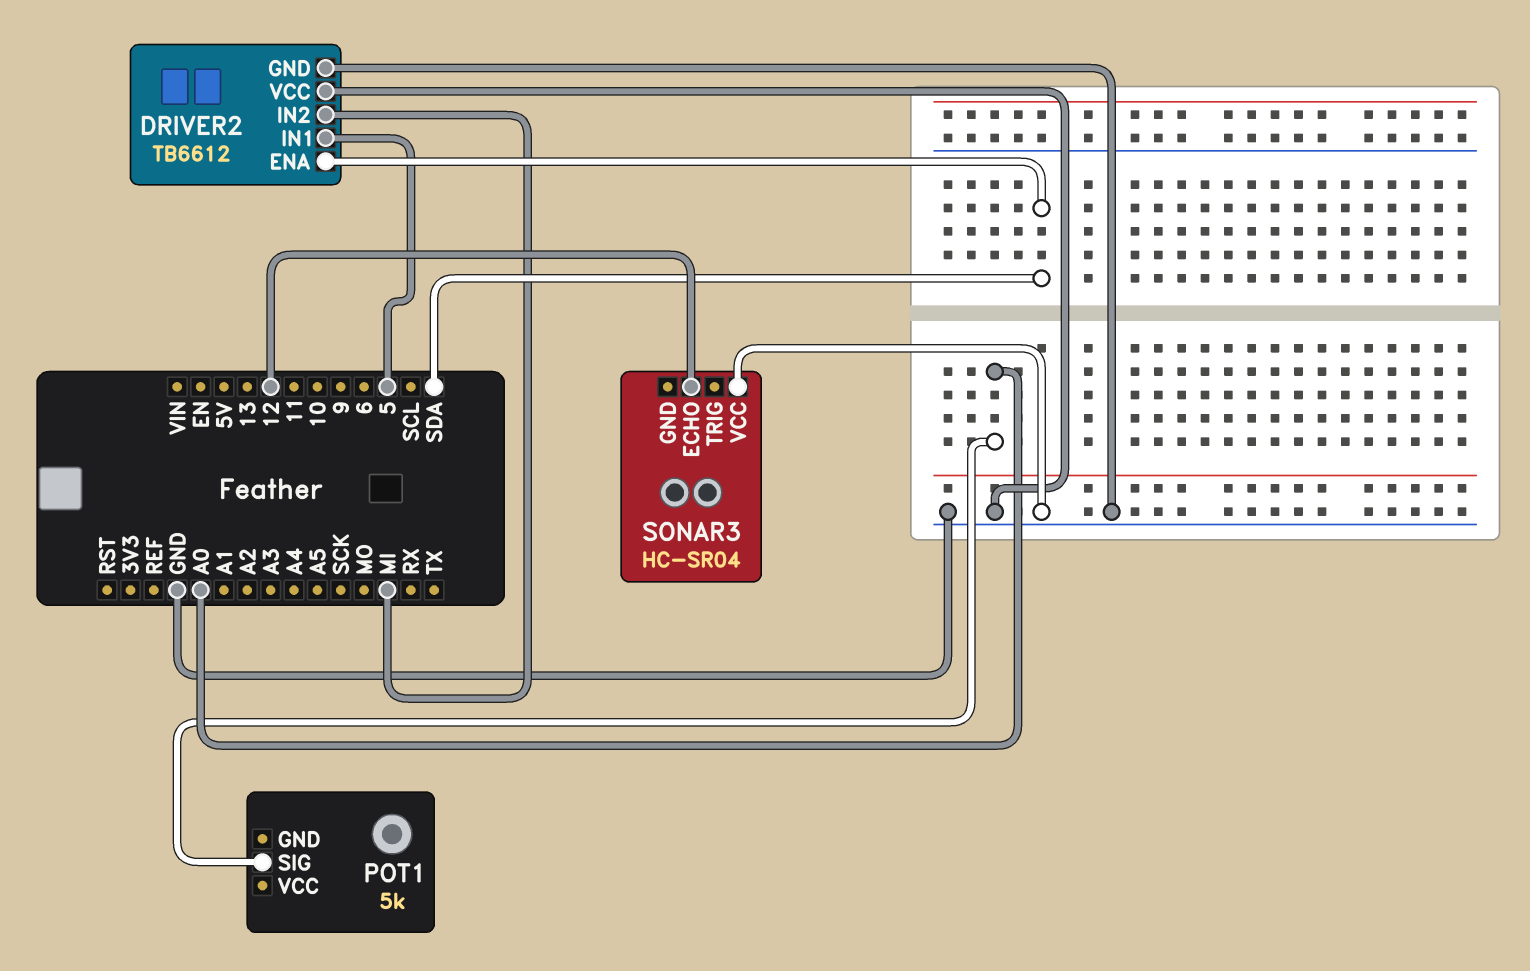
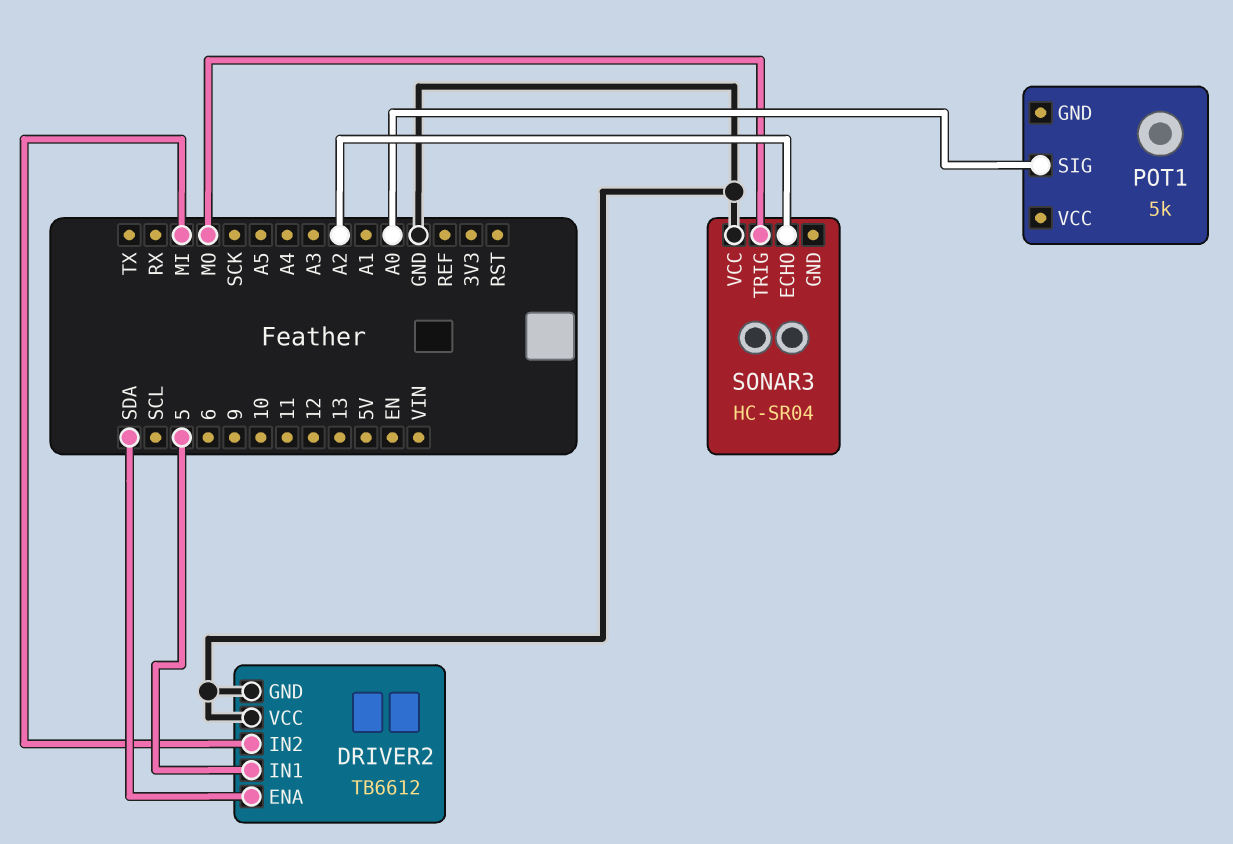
SONAR3 pin ECHO: 12 -> A2
SONAR3 pin TRIG: none -> MO

